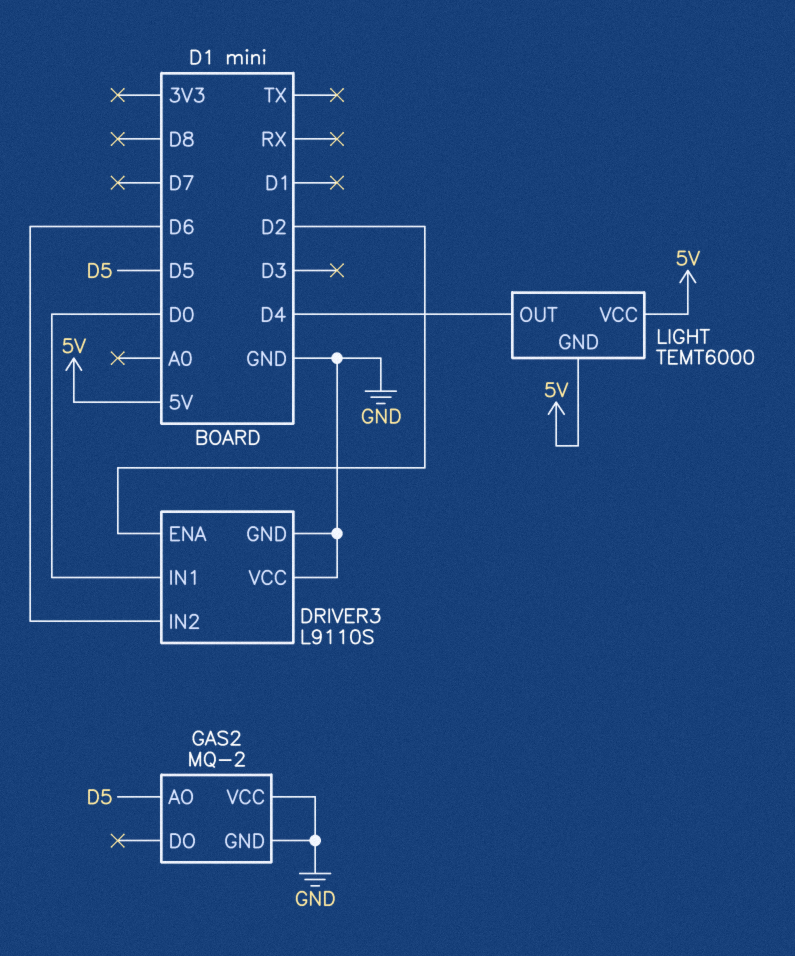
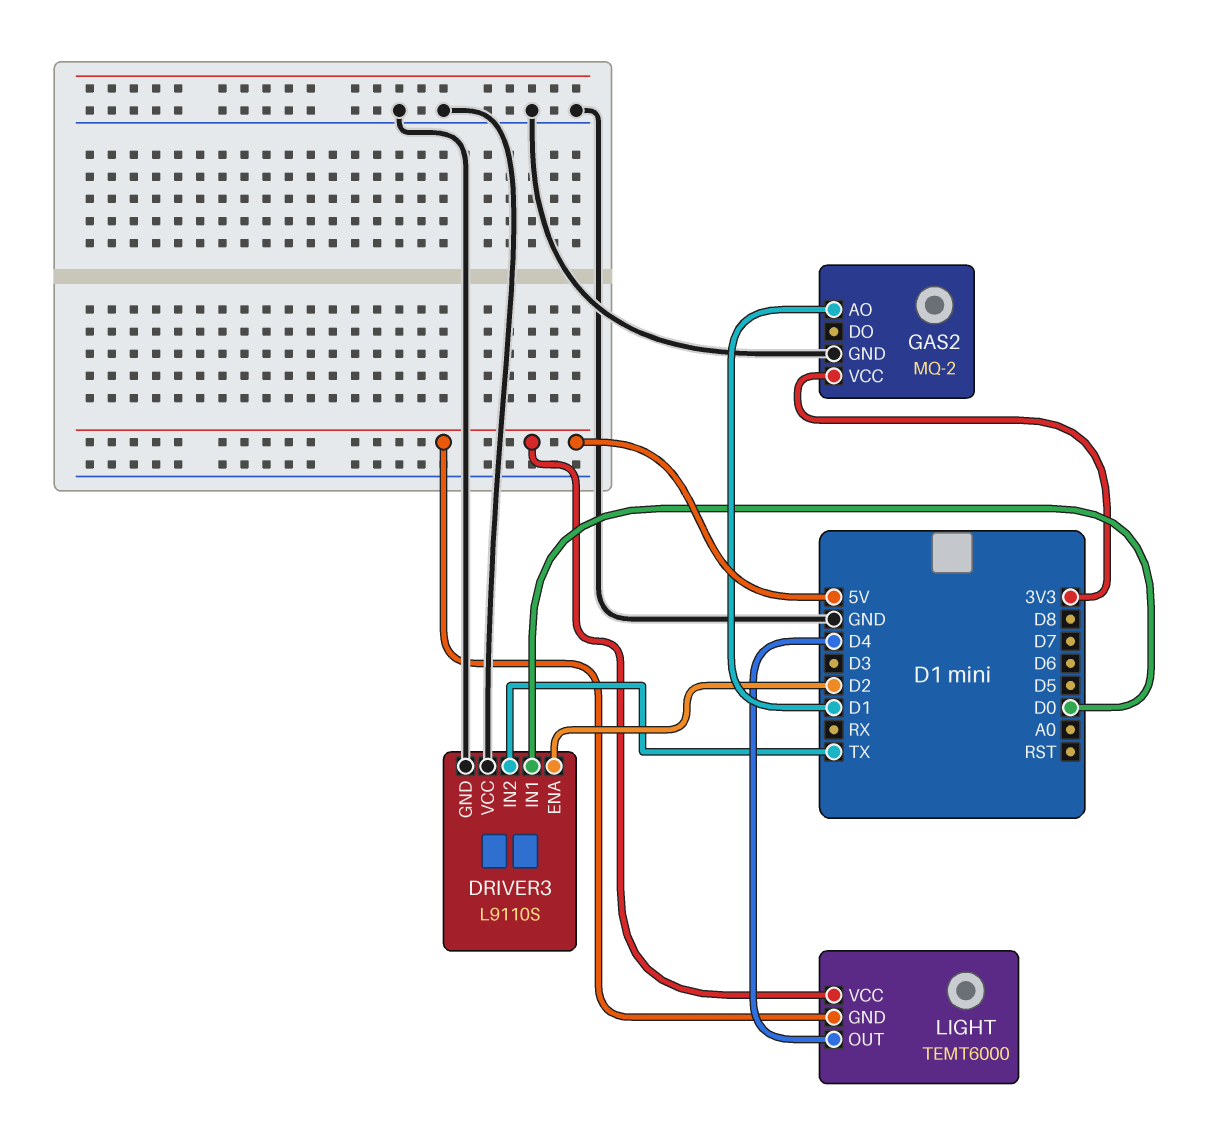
DRIVER3 pin IN2: D6 -> TX
GAS2 pin AO: D5 -> D1
GAS2 pin VCC: GND -> 3V3

